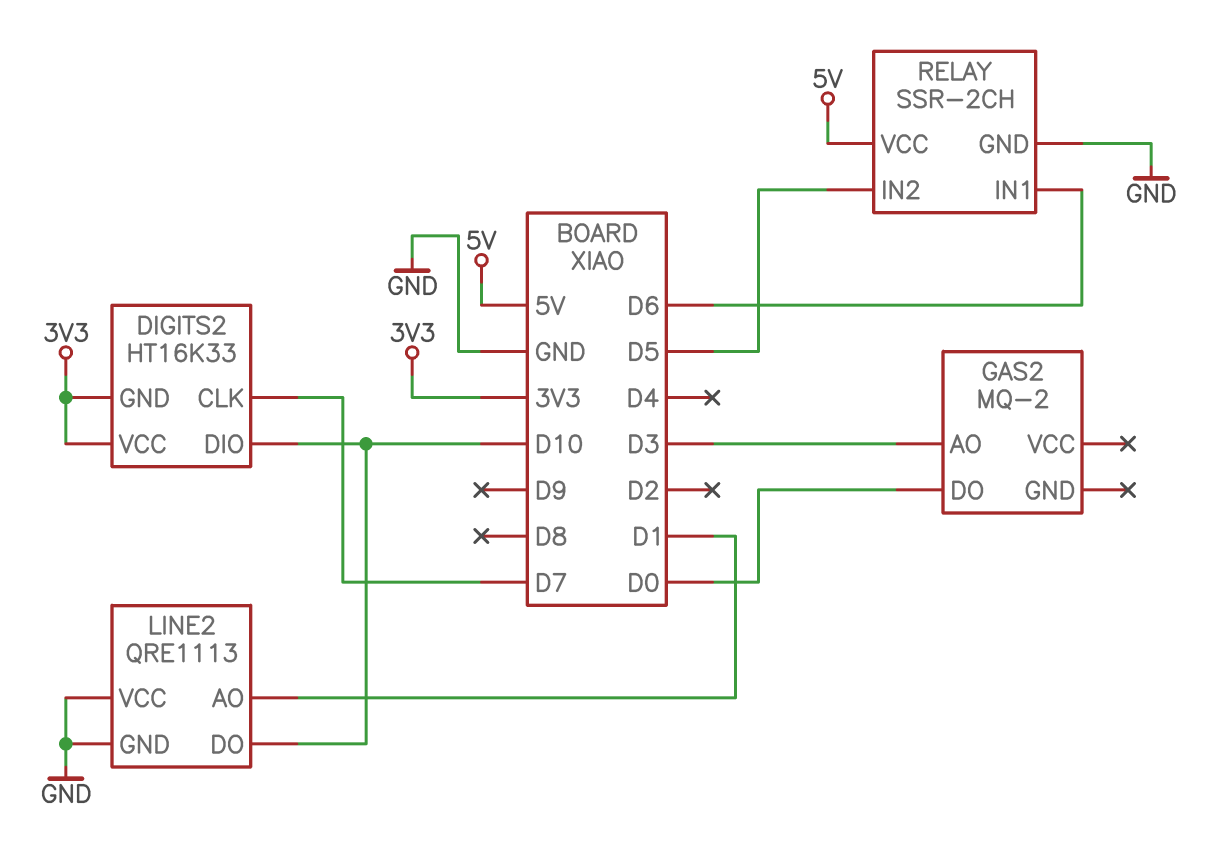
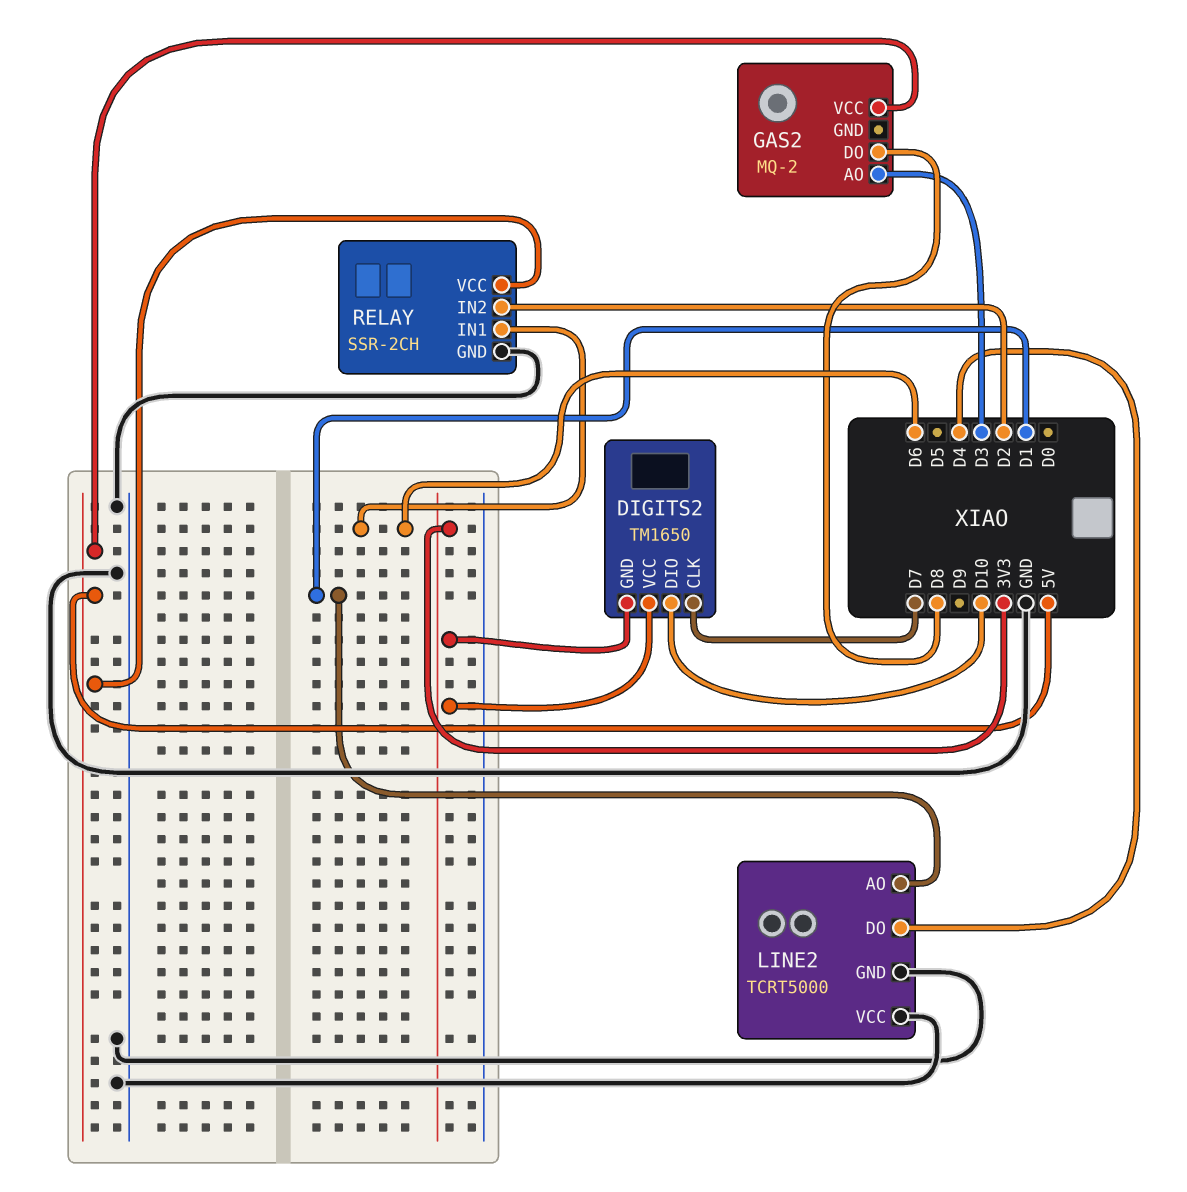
DIGITS2: HT16K33 -> TM1650
GAS2 pin DO: D0 -> D8
GAS2 pin VCC: none -> 5V
LINE2: QRE1113 -> TCRT5000
LINE2 pin DO: D10 -> D4
RELAY pin IN2: D5 -> D2

